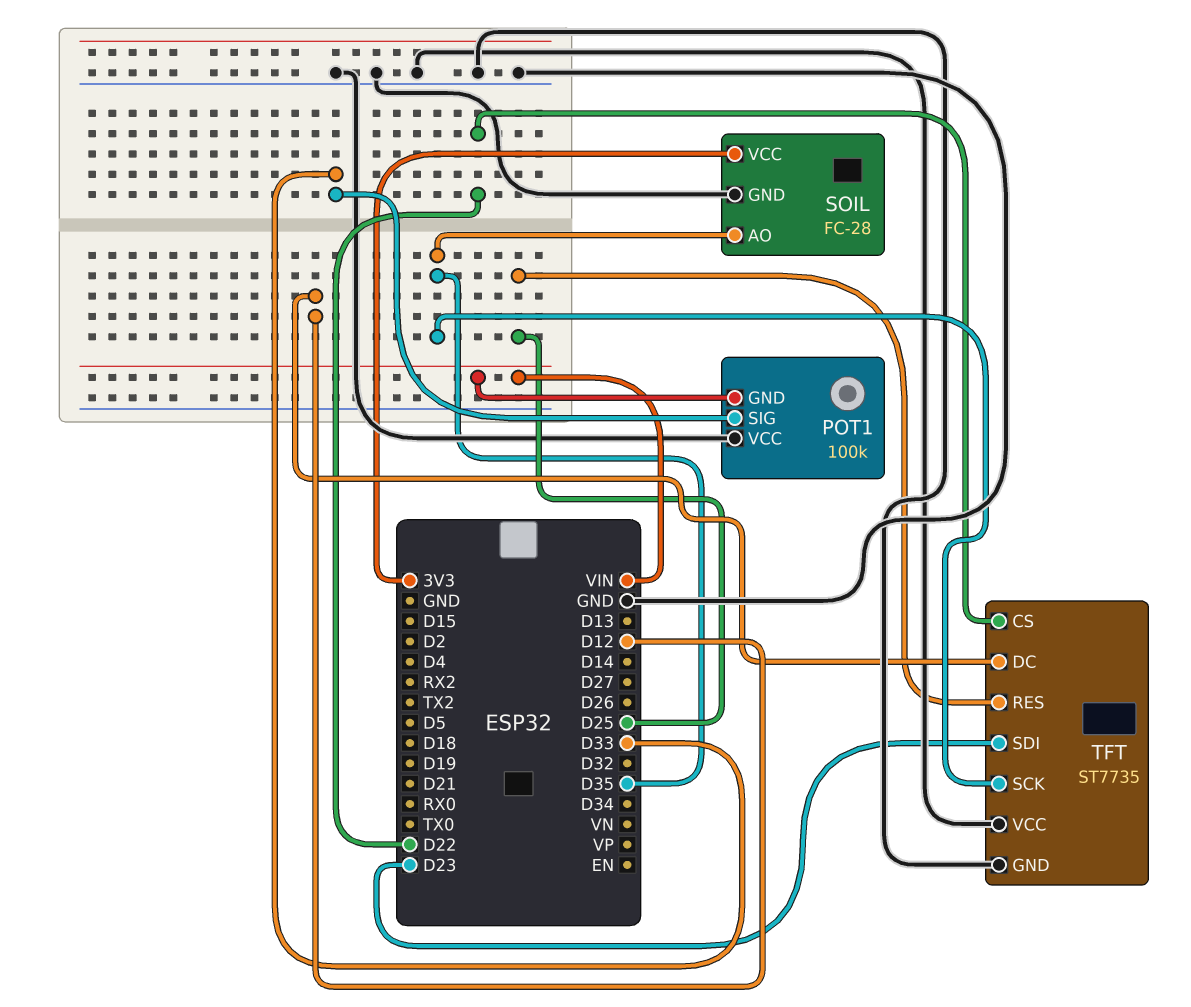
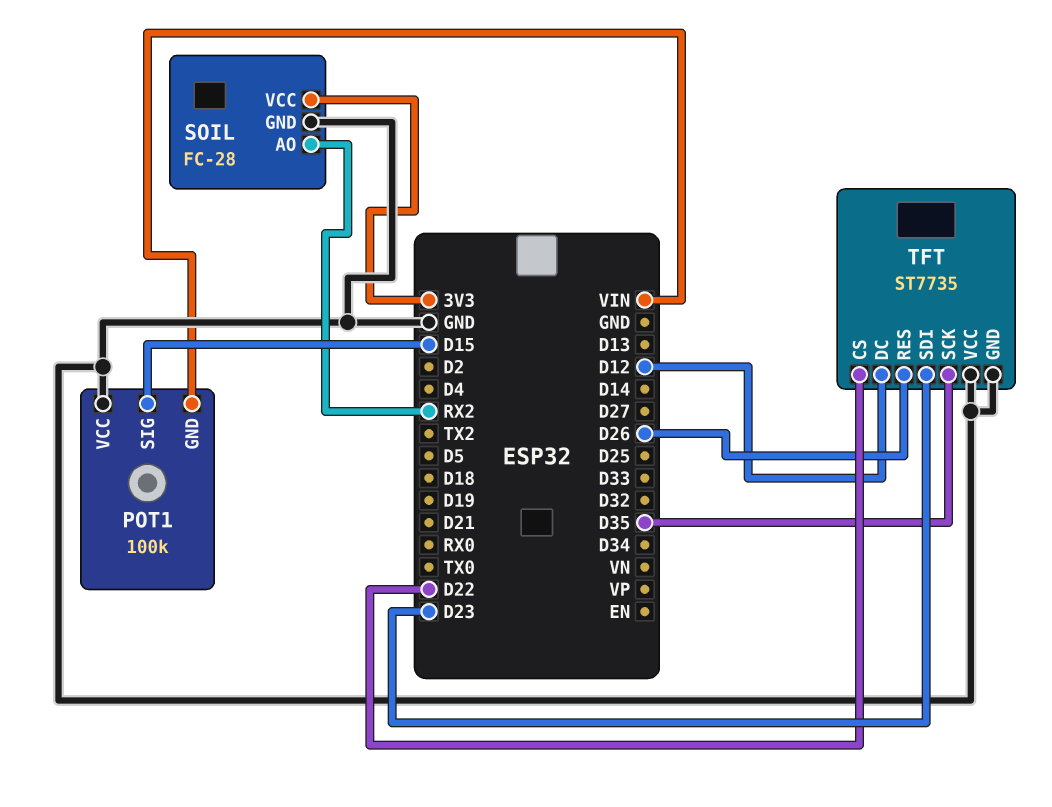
POT1 pin SIG: D33 -> D15
SOIL pin AO: D35 -> RX2
TFT pin RES: D25 -> D26

